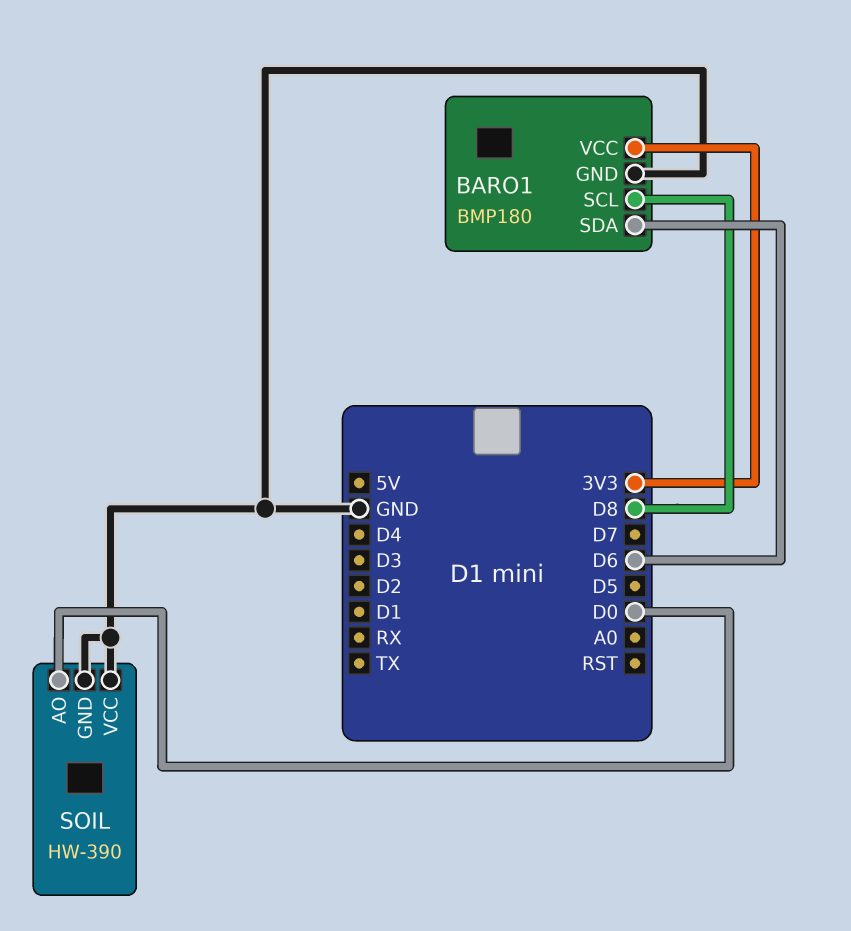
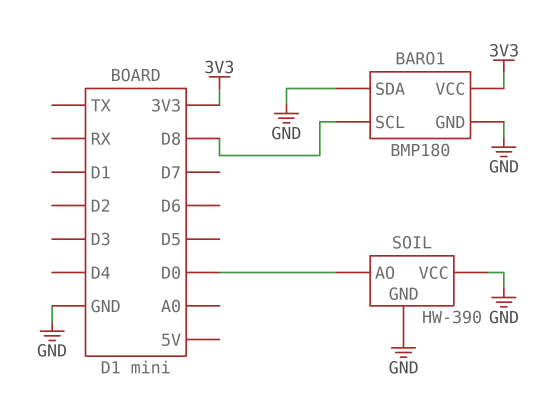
BARO1 pin SDA: D6 -> GND

